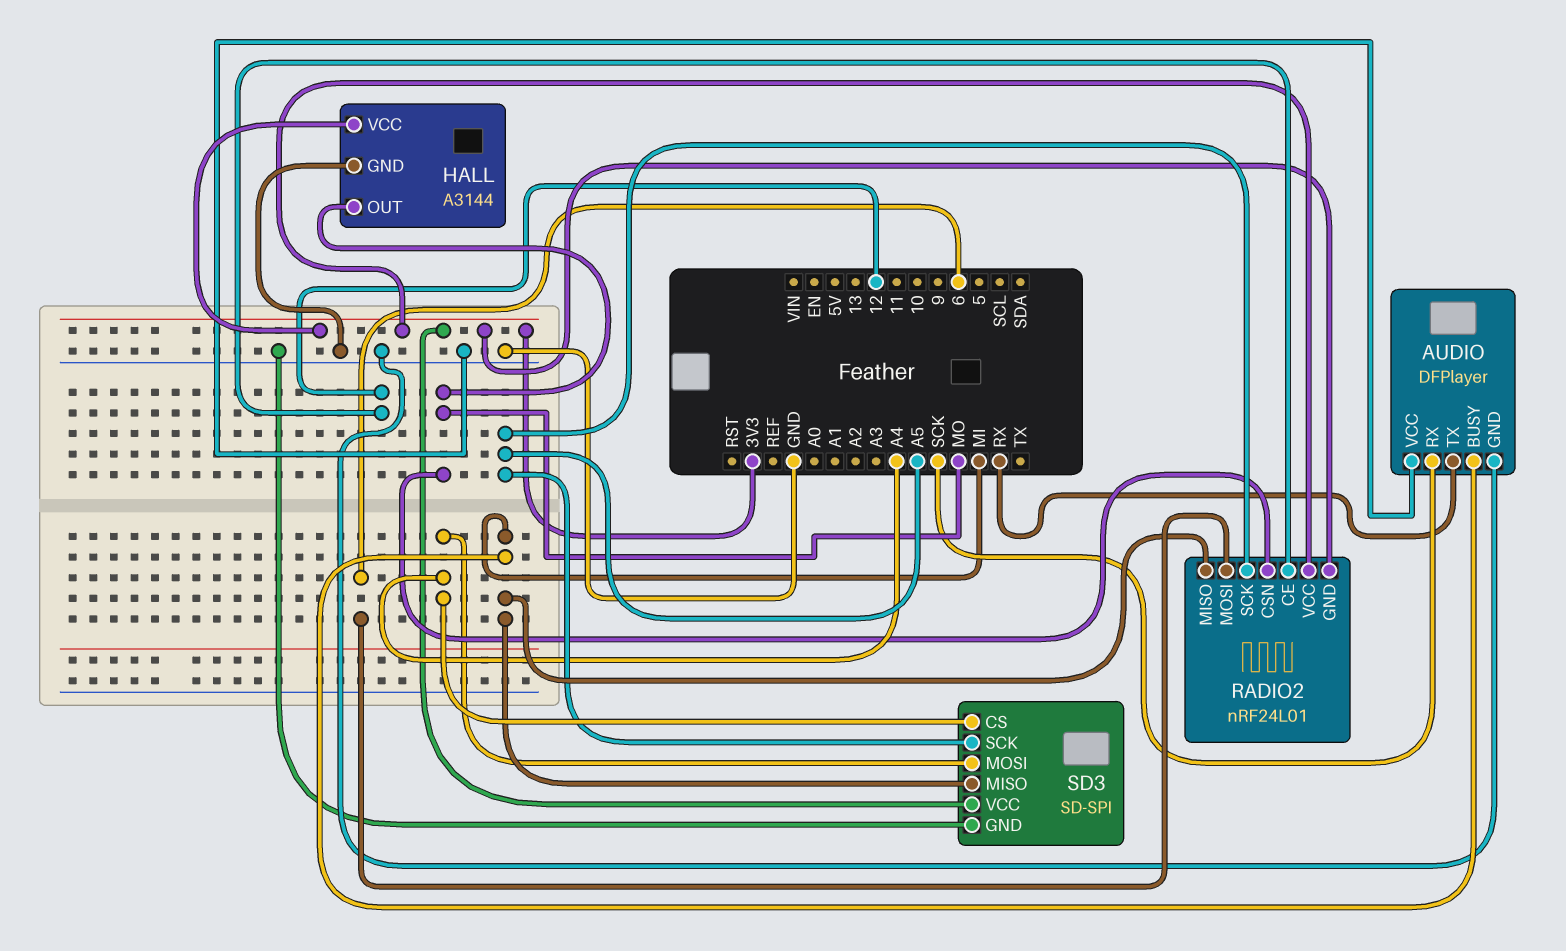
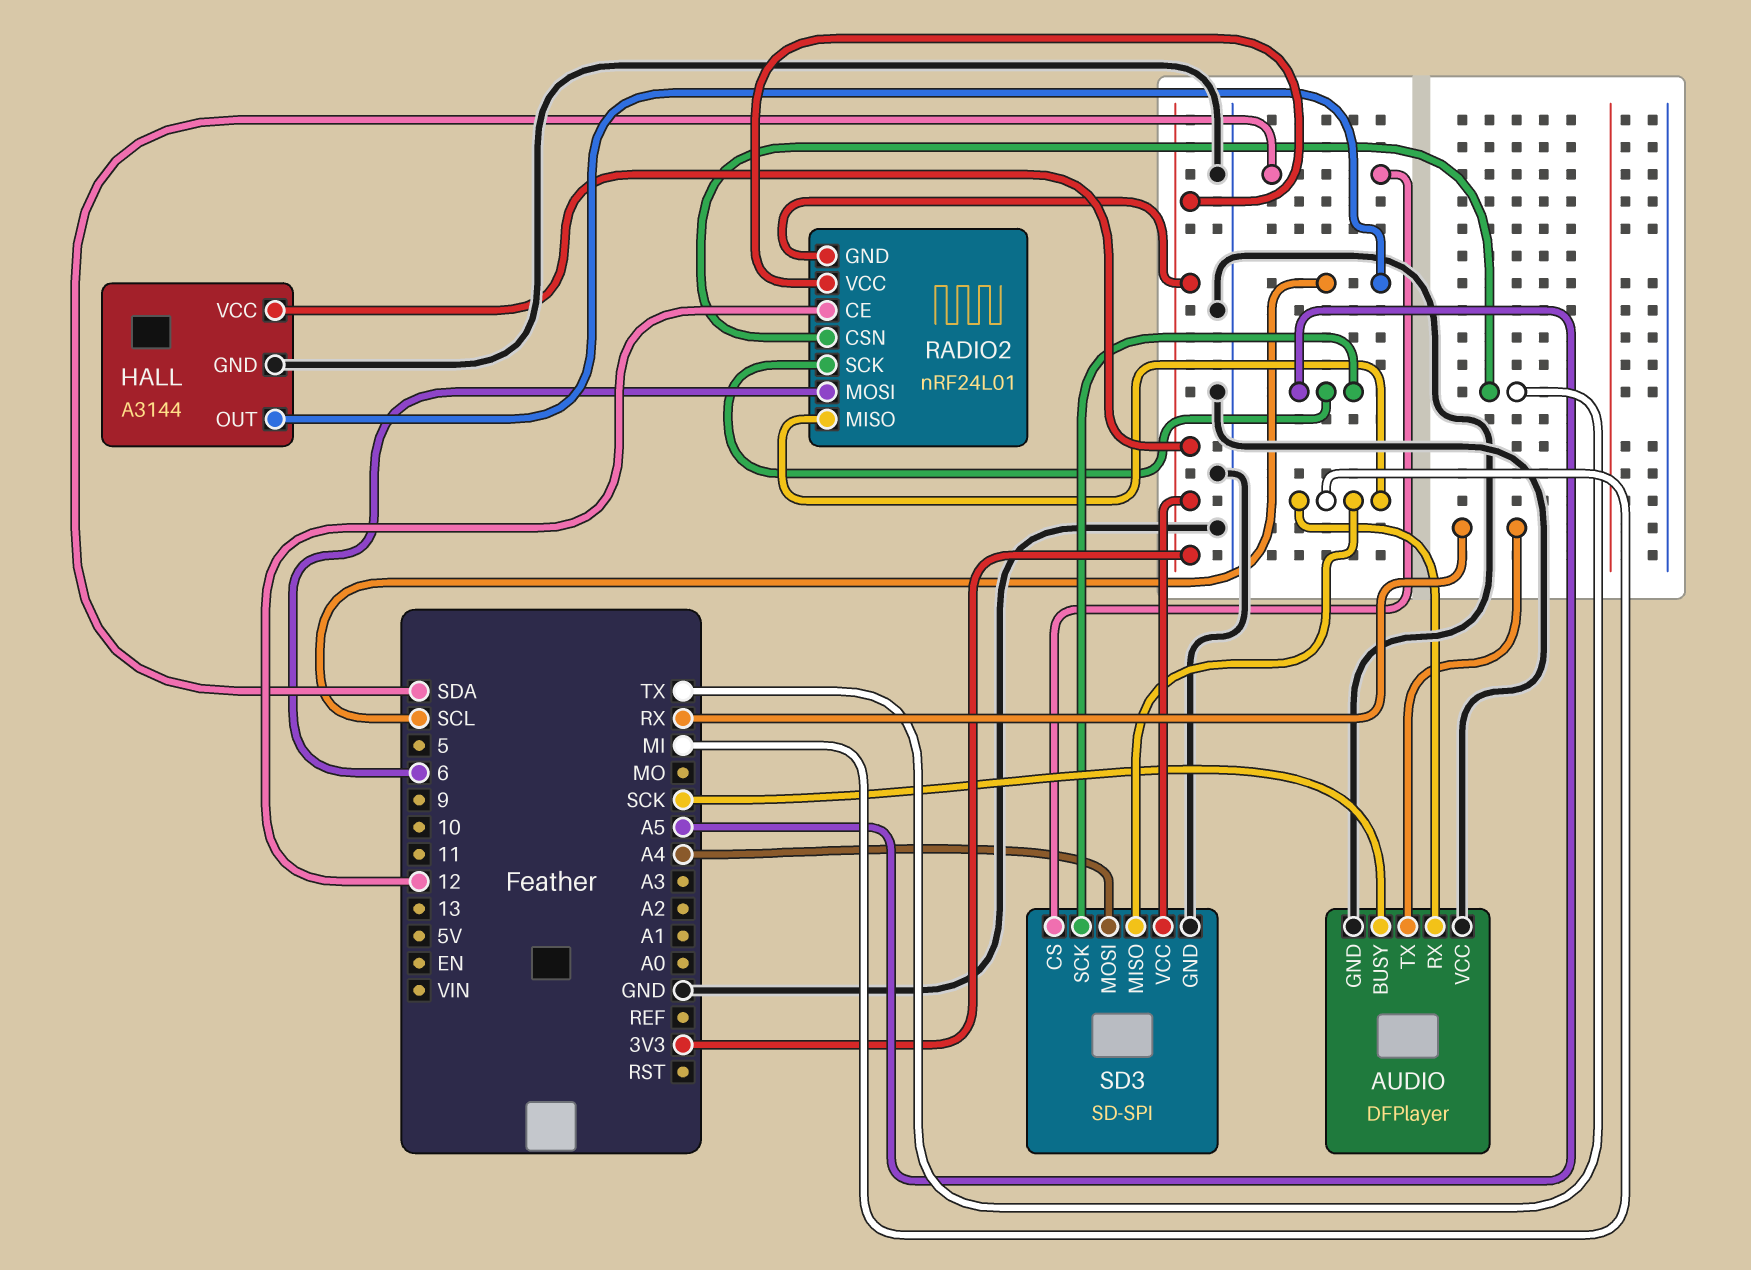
AUDIO pin BUSY: MI -> SCK
AUDIO pin RX: SCK -> MI
HALL pin OUT: MO -> SCL
RADIO2 pin CSN: MO -> TX
SD3 pin CS: A4 -> SDA

